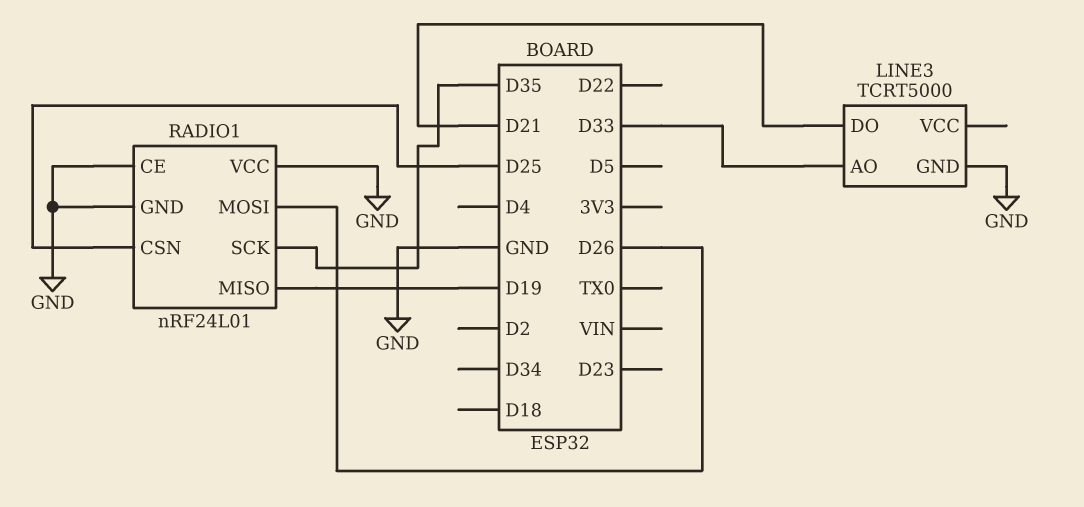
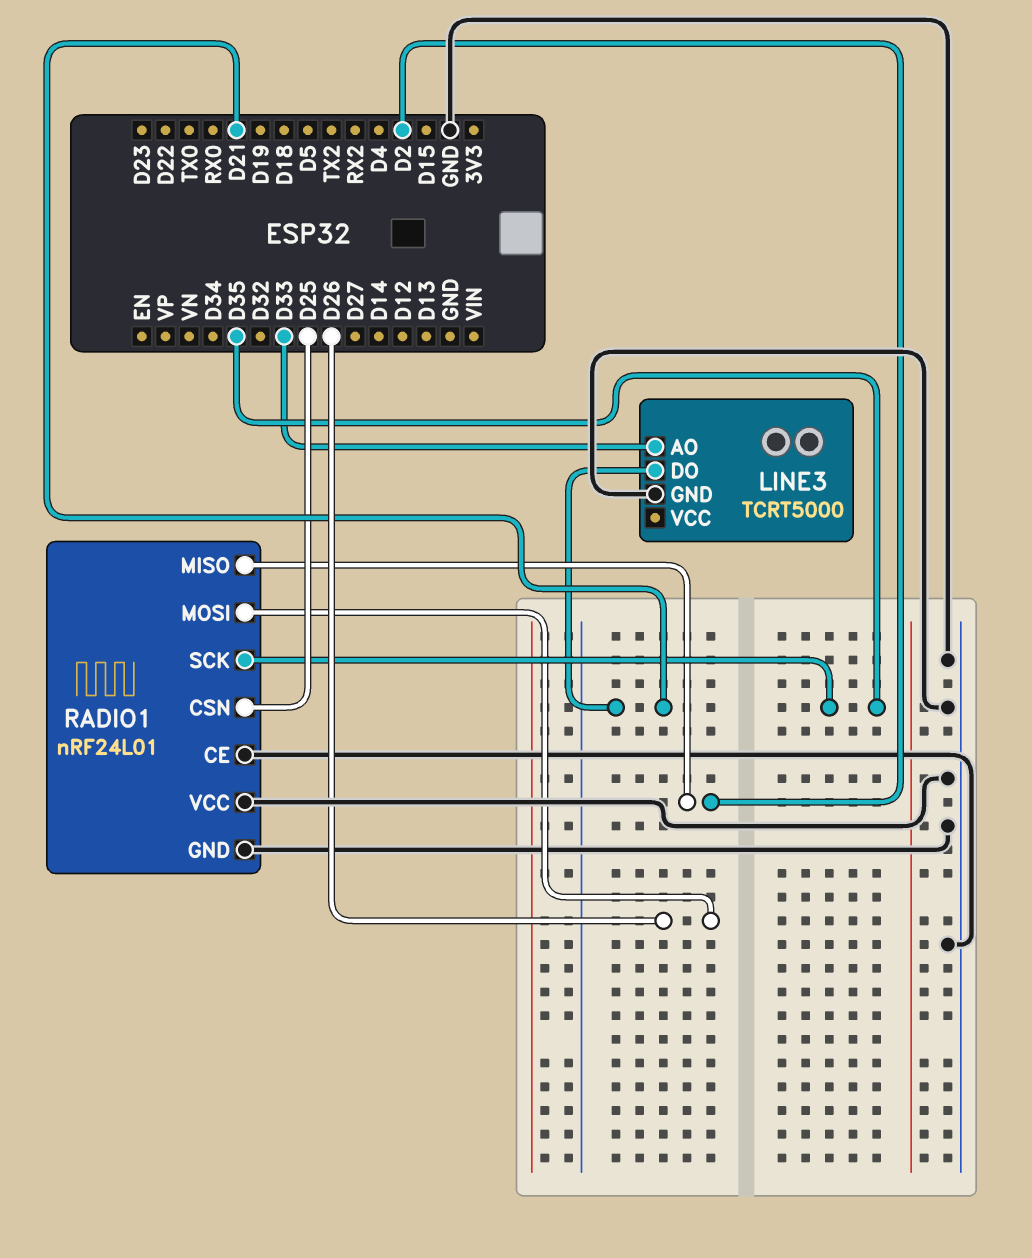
RADIO1 pin MISO: D19 -> D2

